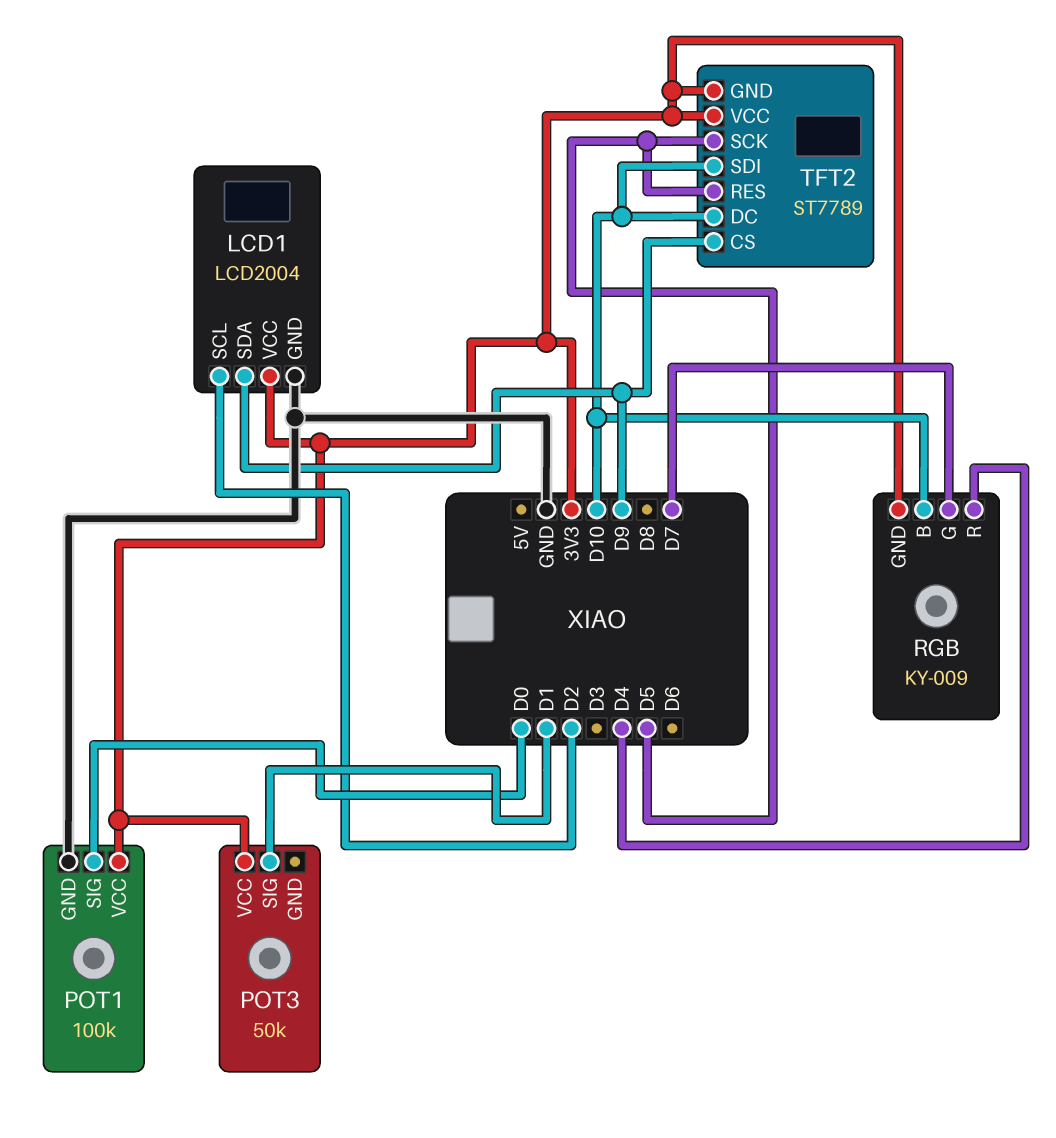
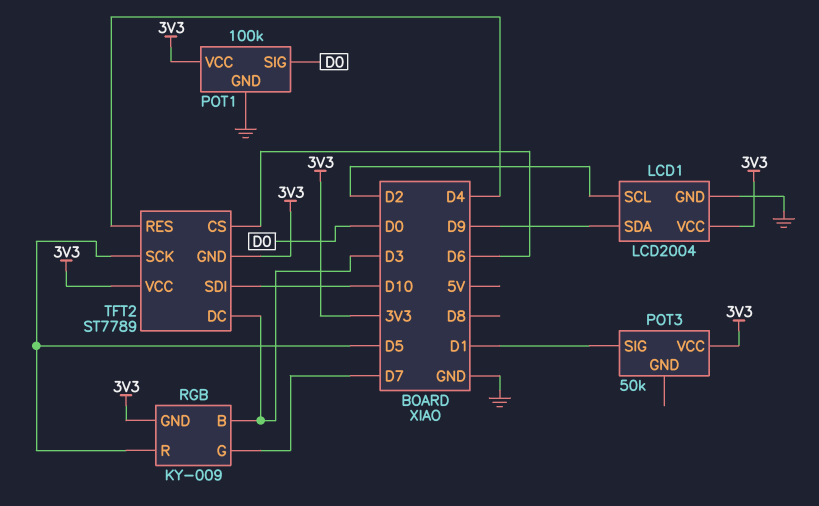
RGB pin B: D10 -> D3
RGB pin R: D4 -> D5
TFT2 pin CS: D9 -> D6
TFT2 pin DC: D10 -> D3
TFT2 pin RES: D5 -> D4

